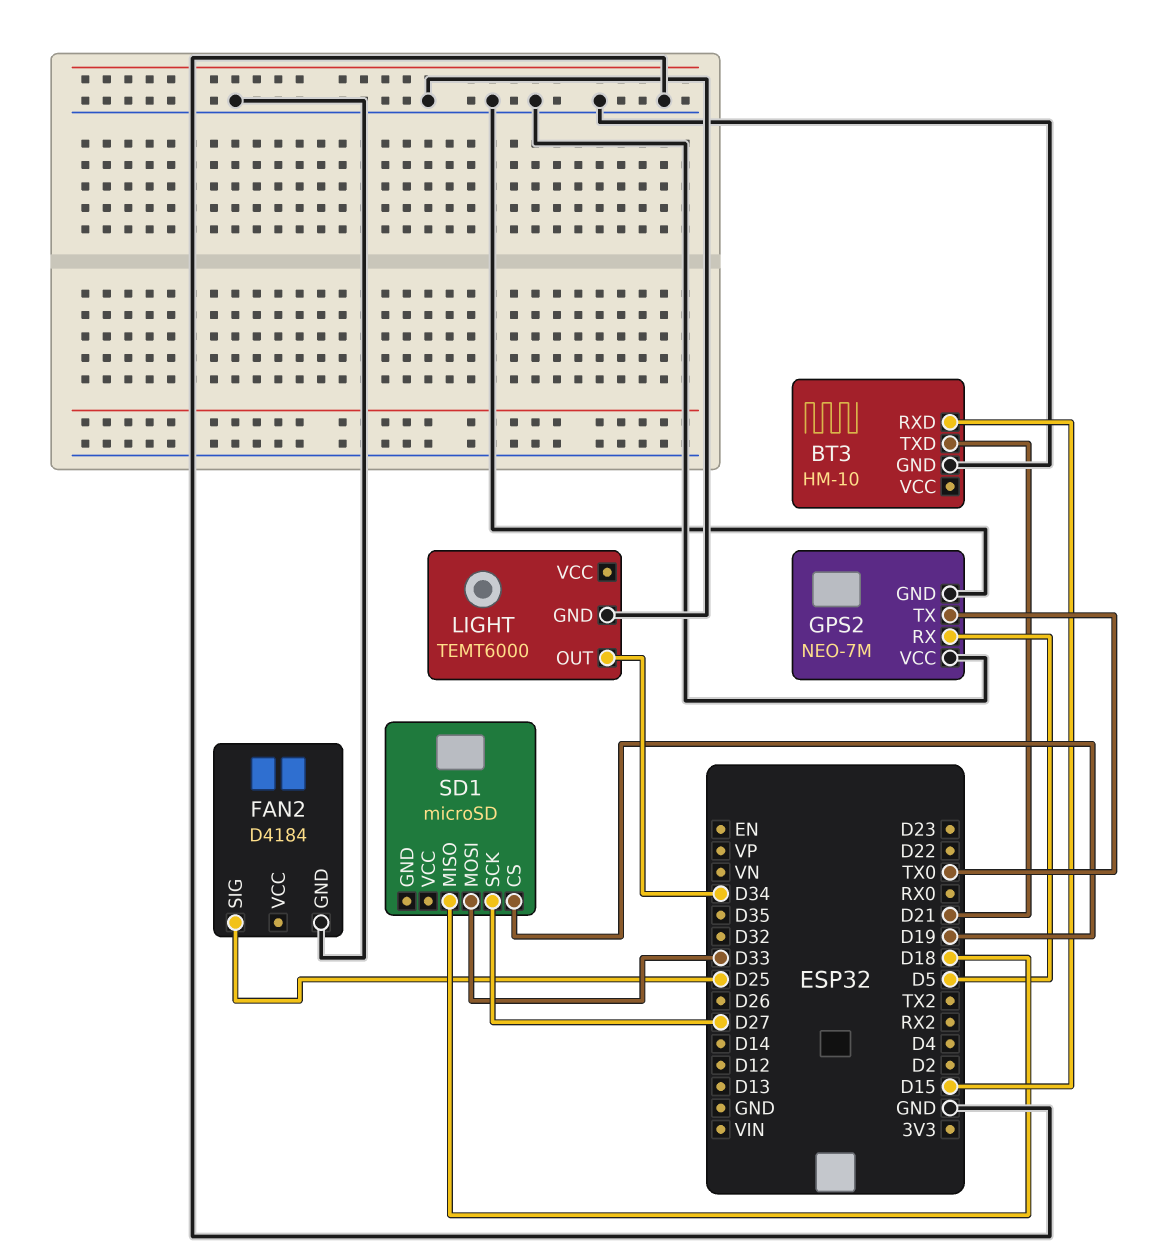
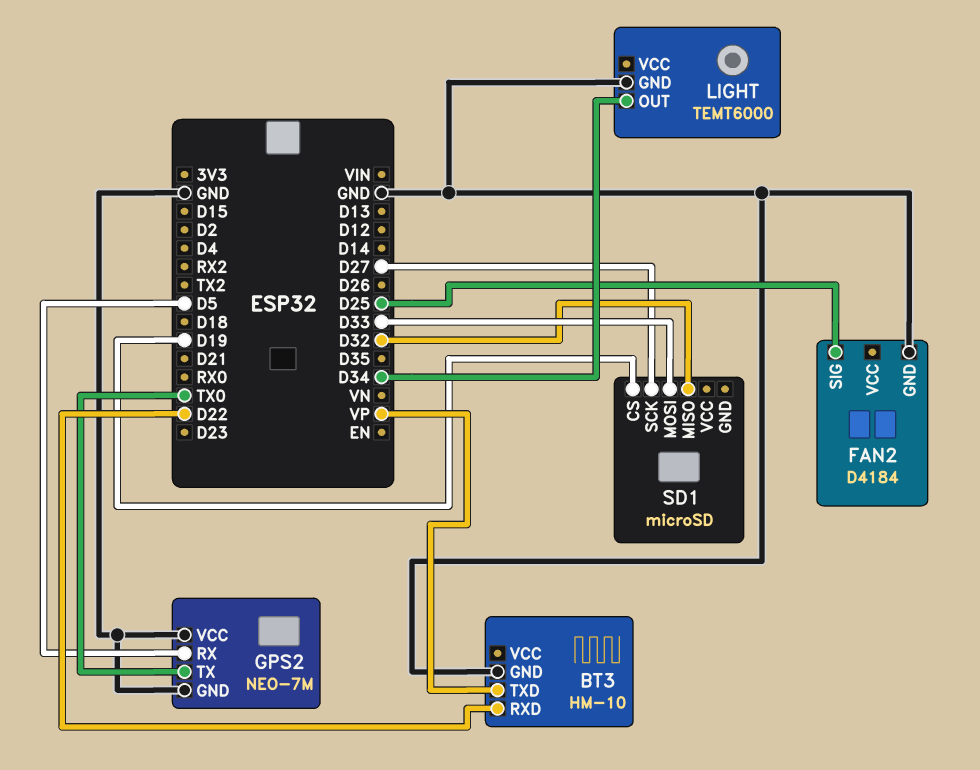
BT3 pin RXD: D15 -> D22
BT3 pin TXD: D21 -> VP
SD1 pin MISO: D18 -> D32

